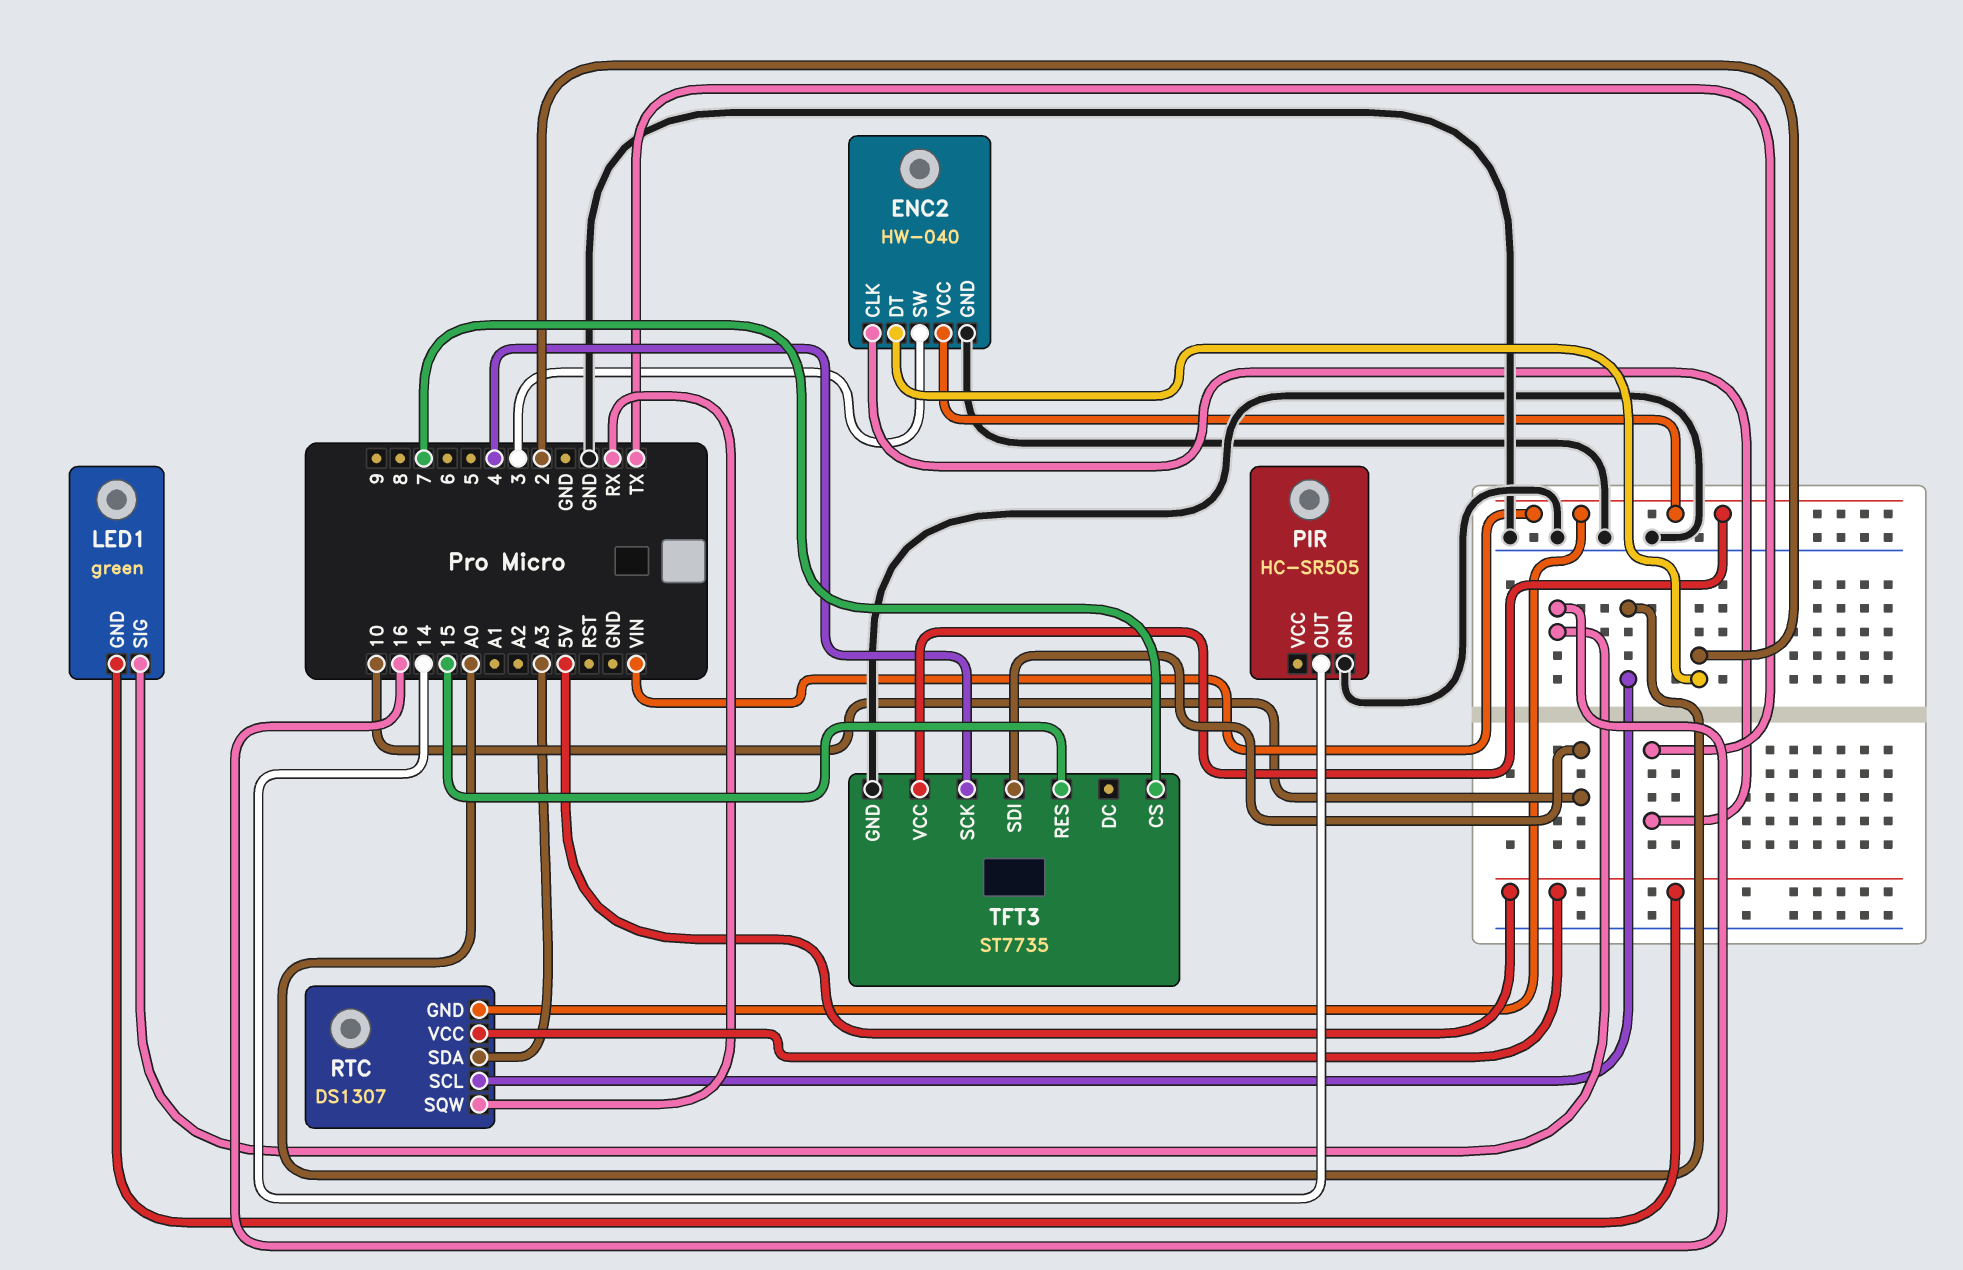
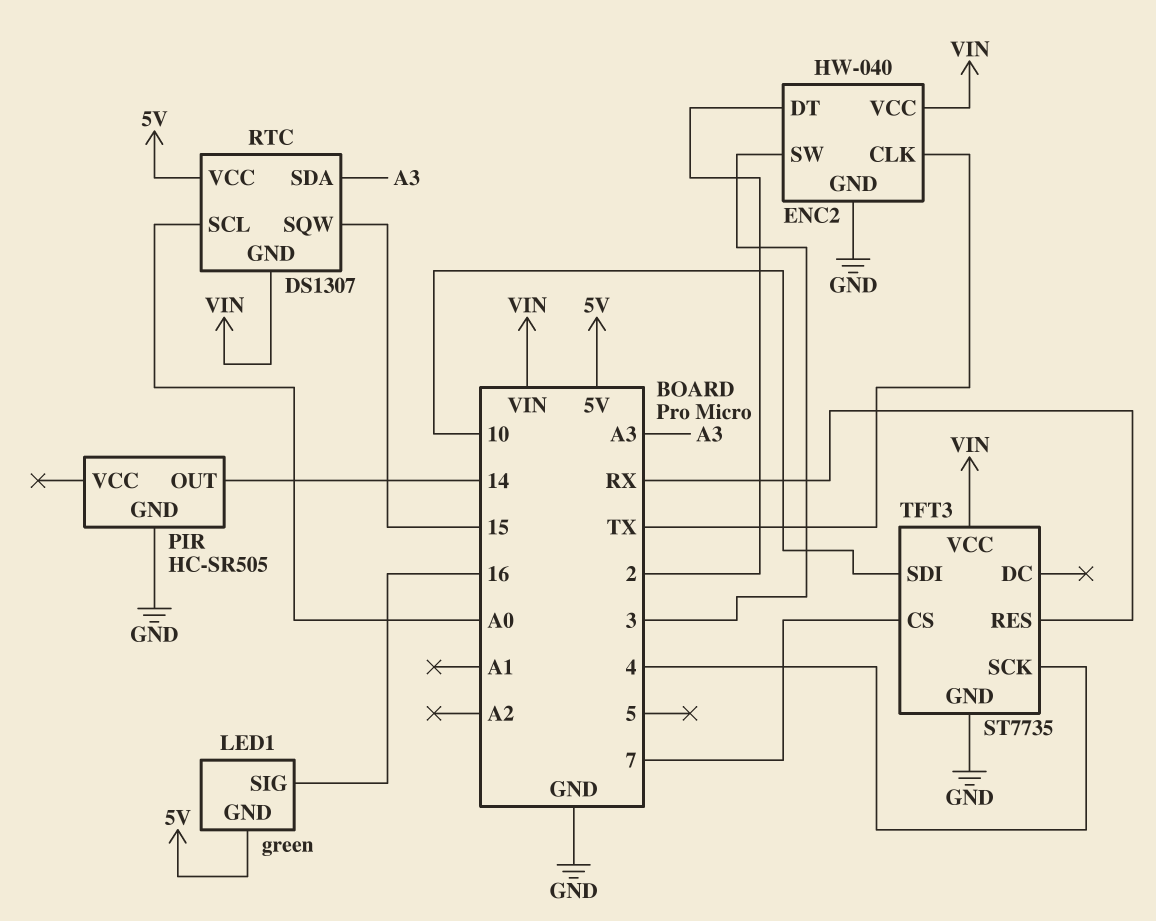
RTC pin SQW: RX -> 15
TFT3 pin RES: 15 -> RX

